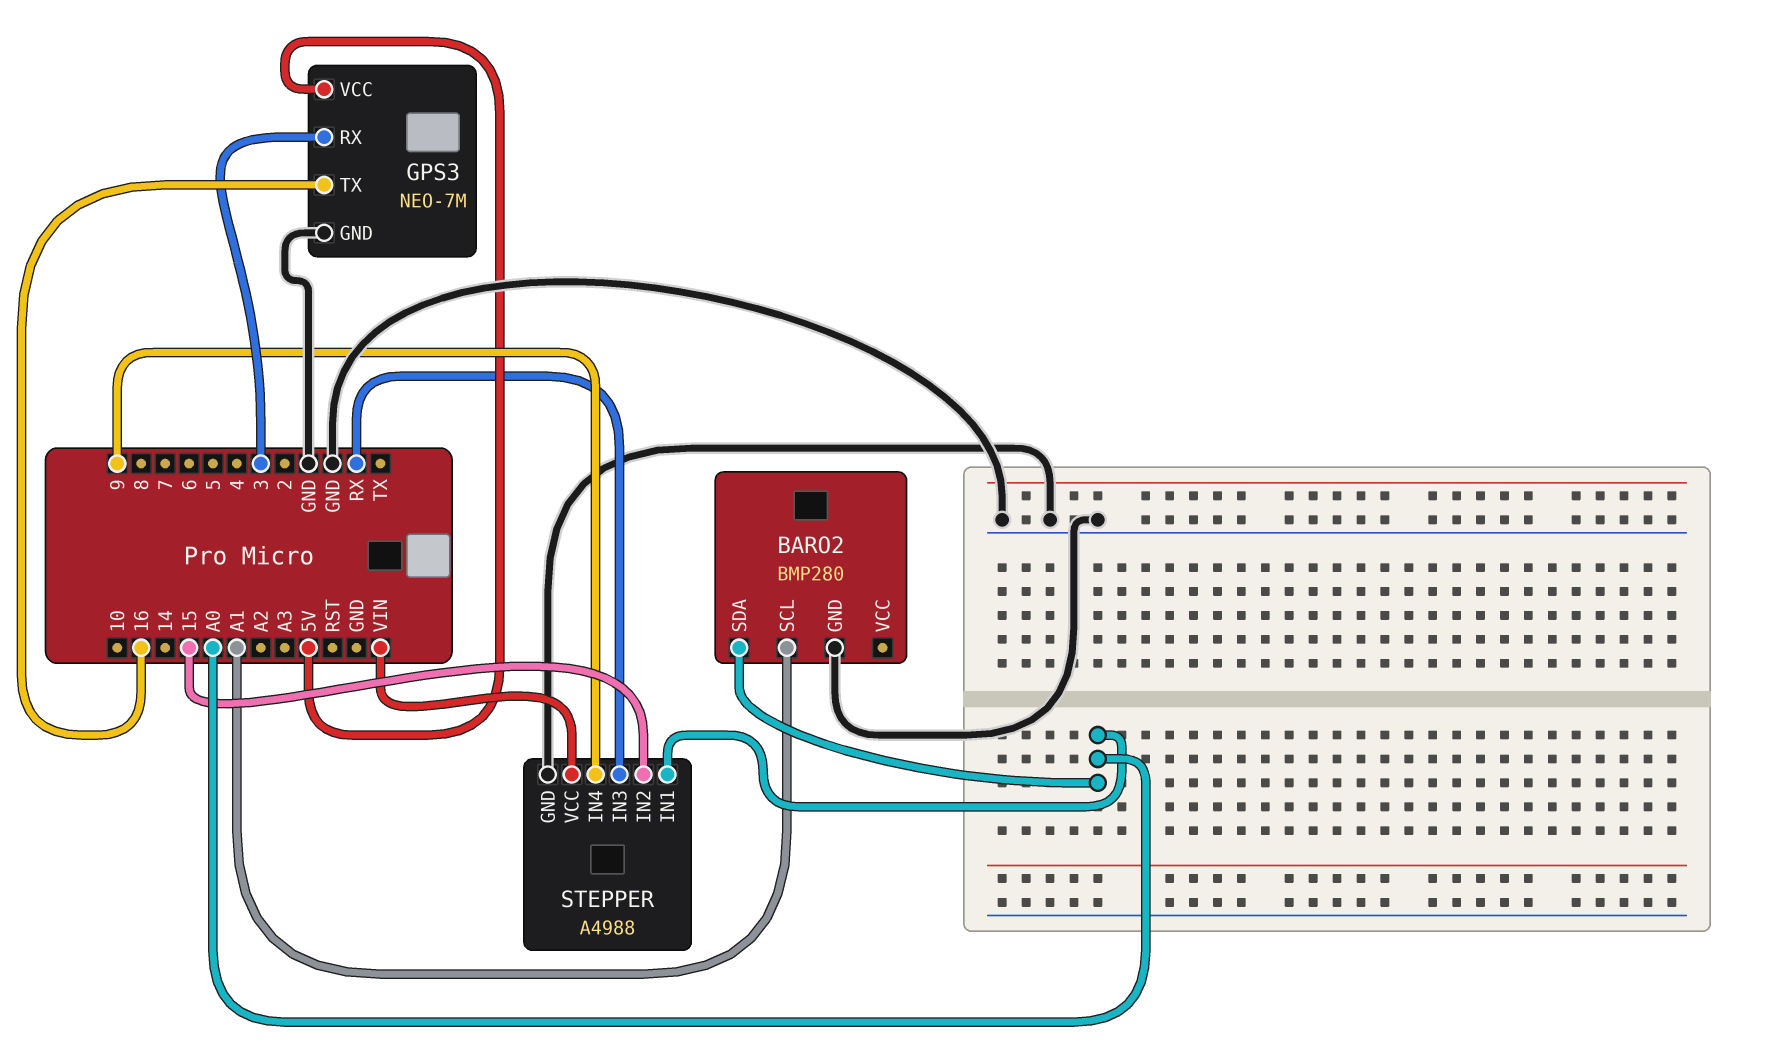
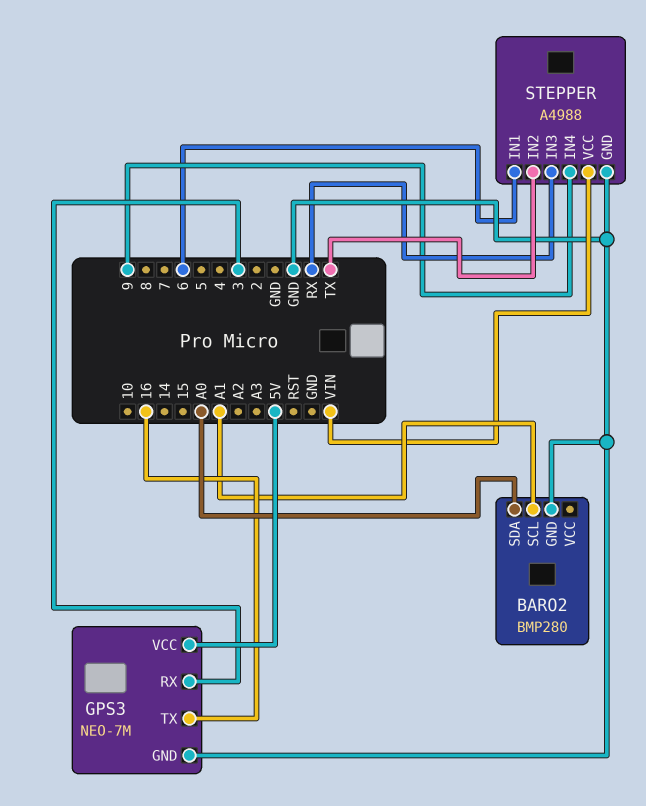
STEPPER pin IN1: A0 -> 6
STEPPER pin IN2: 15 -> TX

